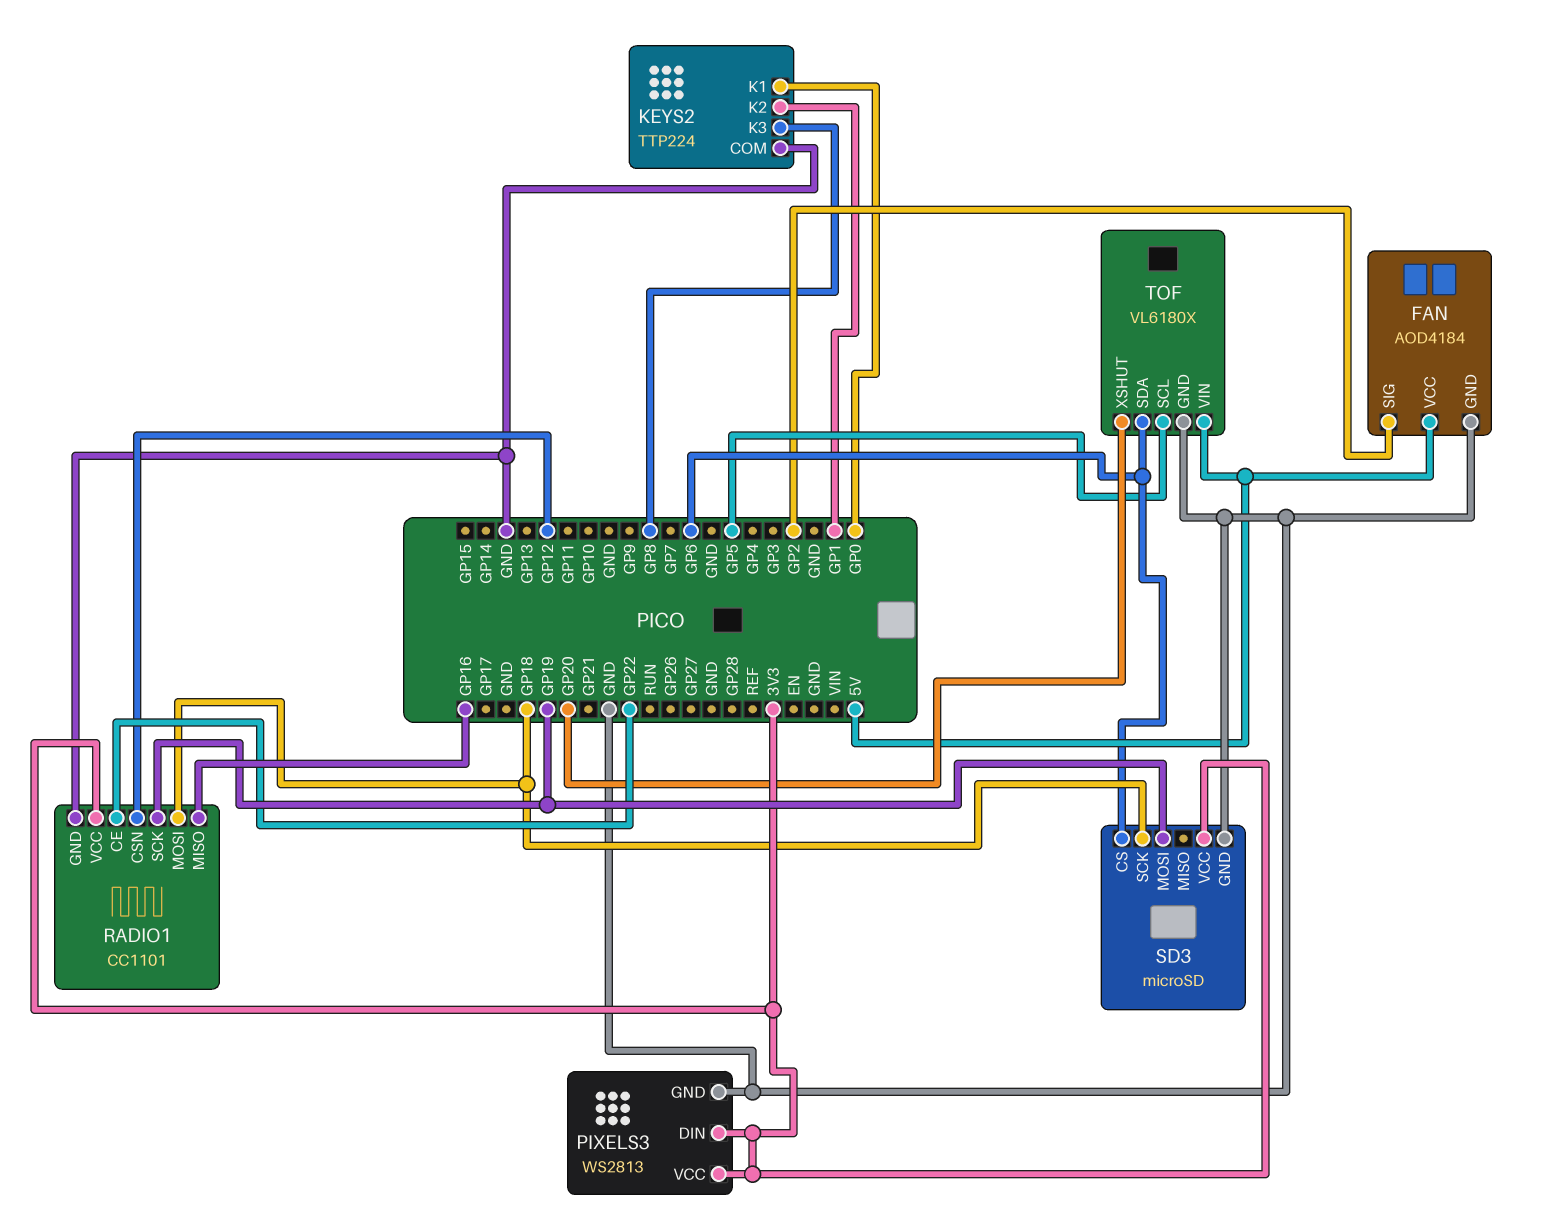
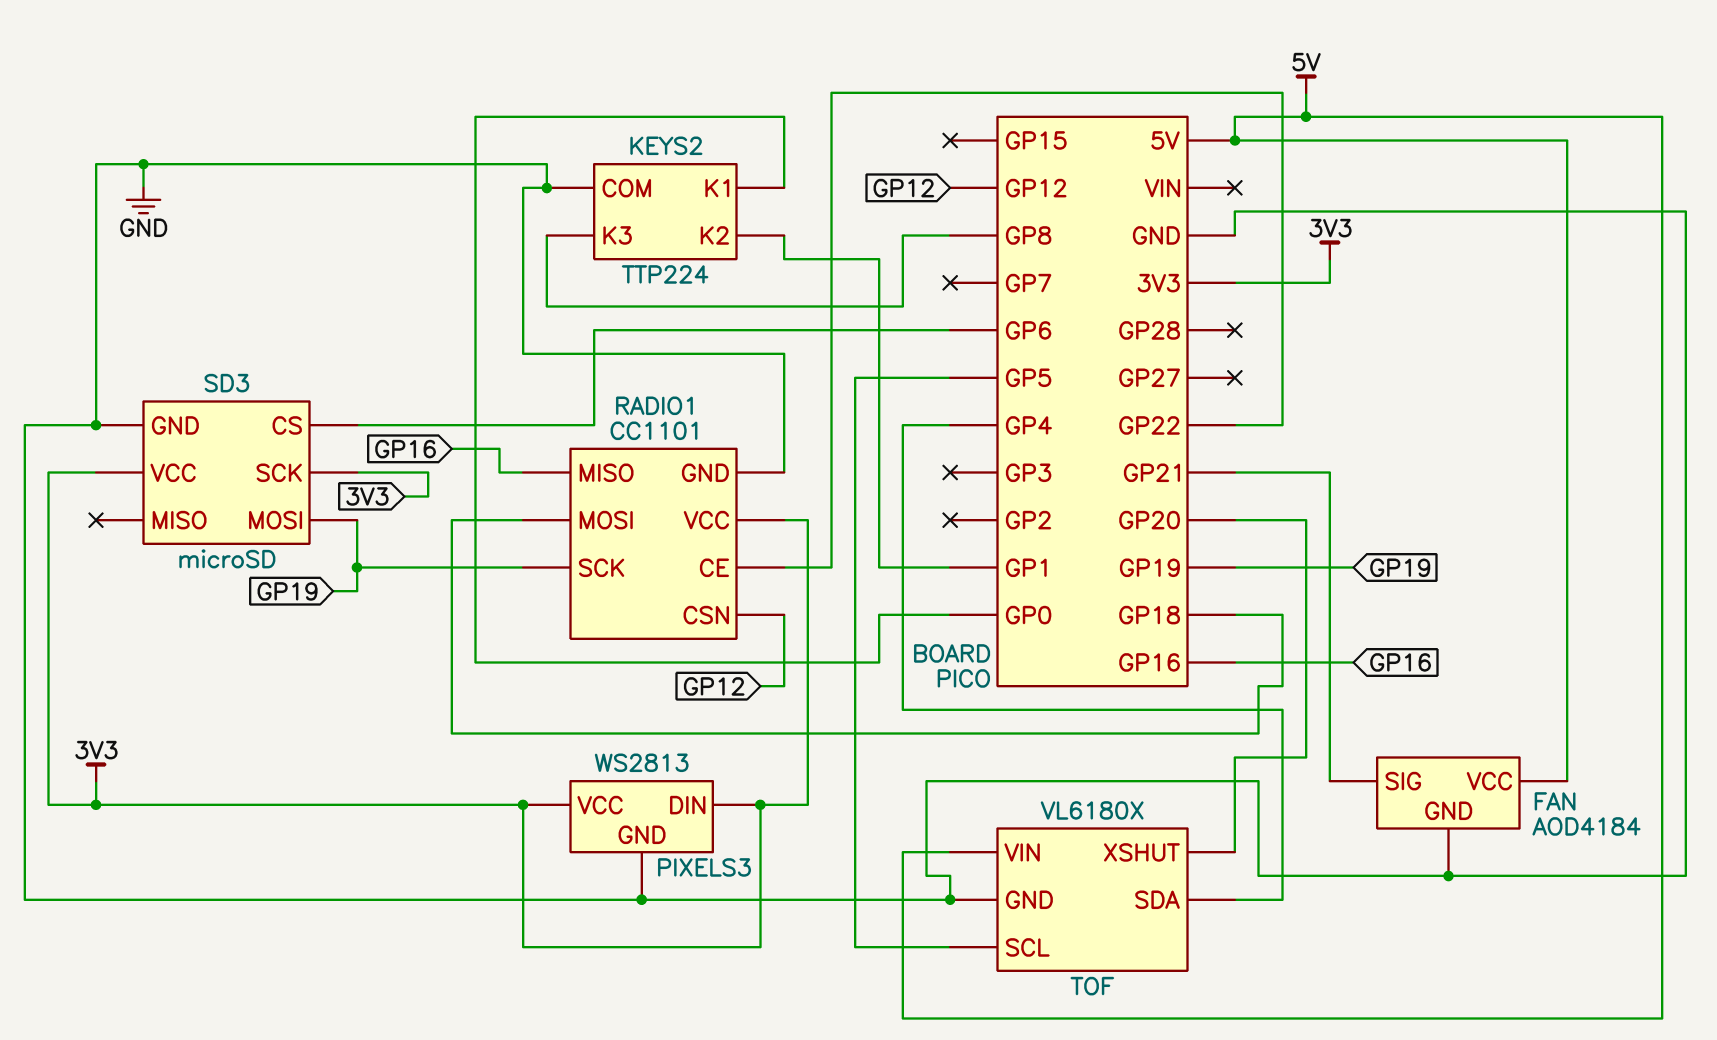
FAN pin SIG: GP2 -> GP21
SD3 pin SCK: GP18 -> 3V3
TOF pin SDA: GP6 -> GP4

